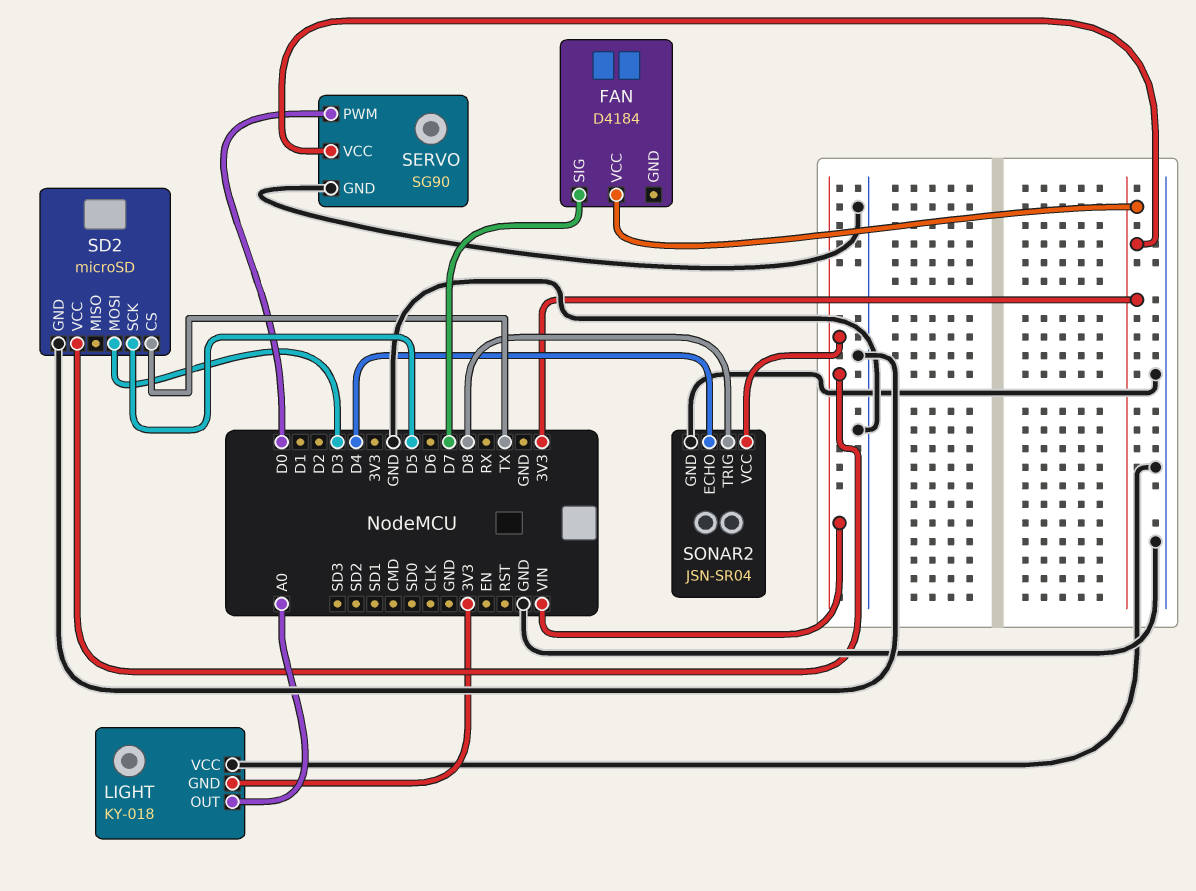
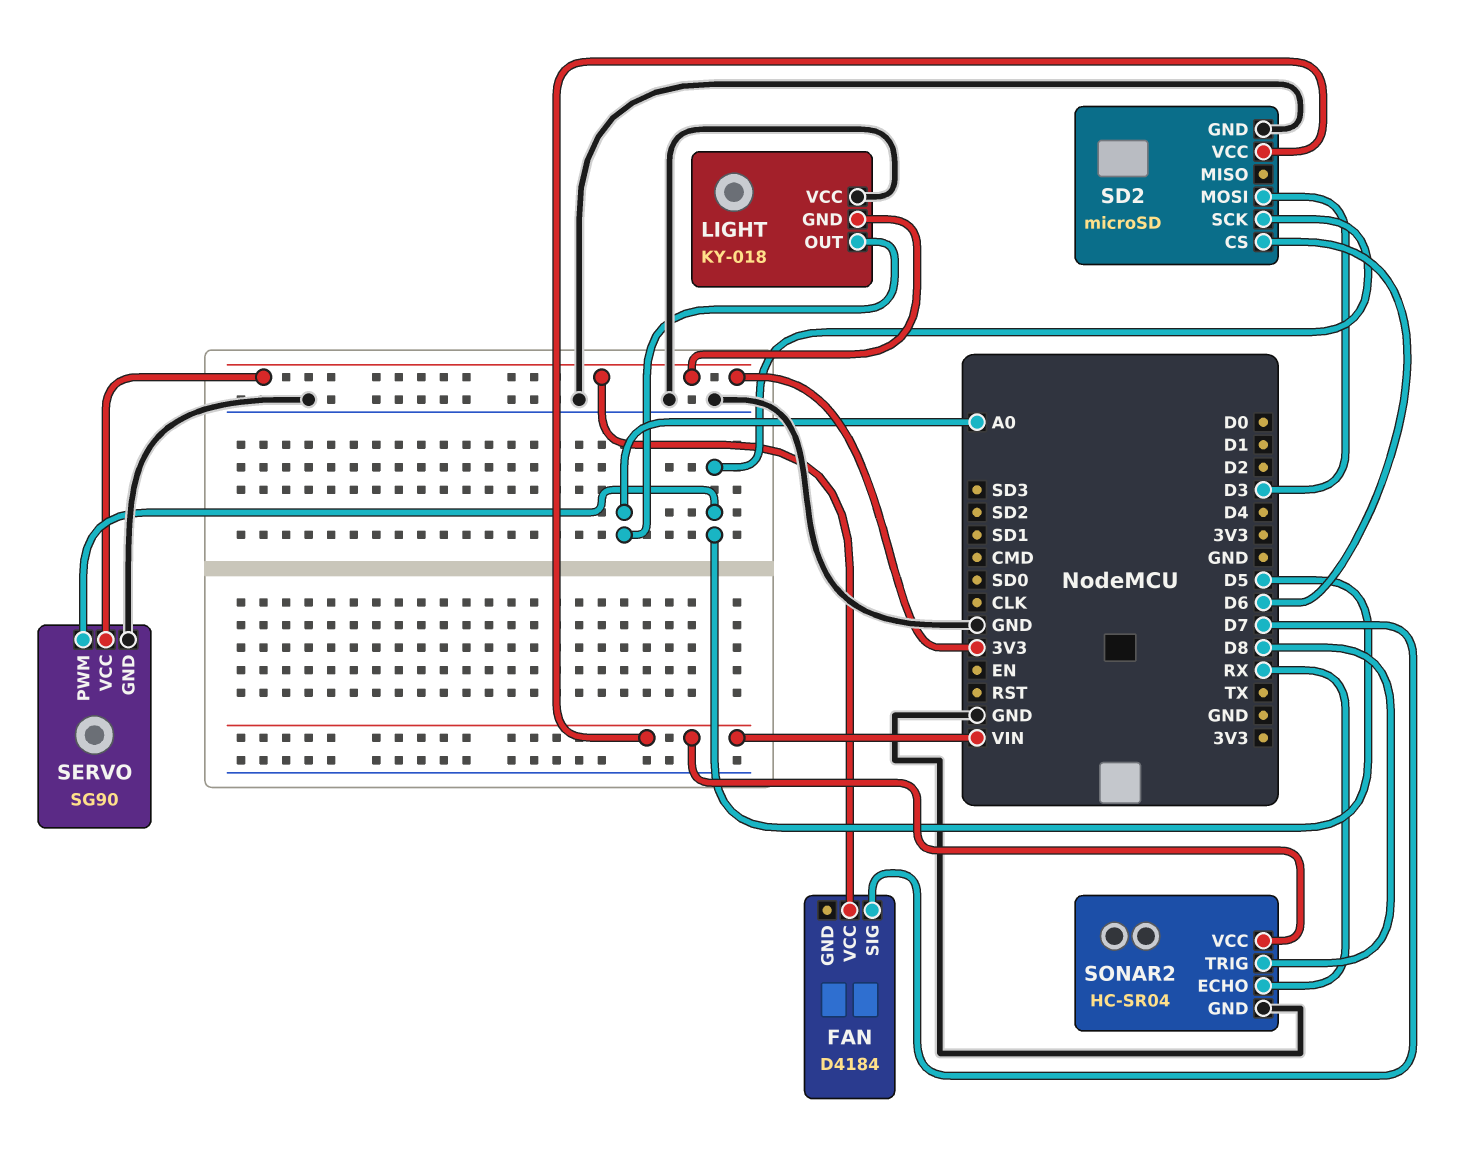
SD2 pin CS: TX -> D6
SERVO pin PWM: D0 -> D5
SONAR2: JSN-SR04 -> HC-SR04
SONAR2 pin ECHO: D4 -> RX

